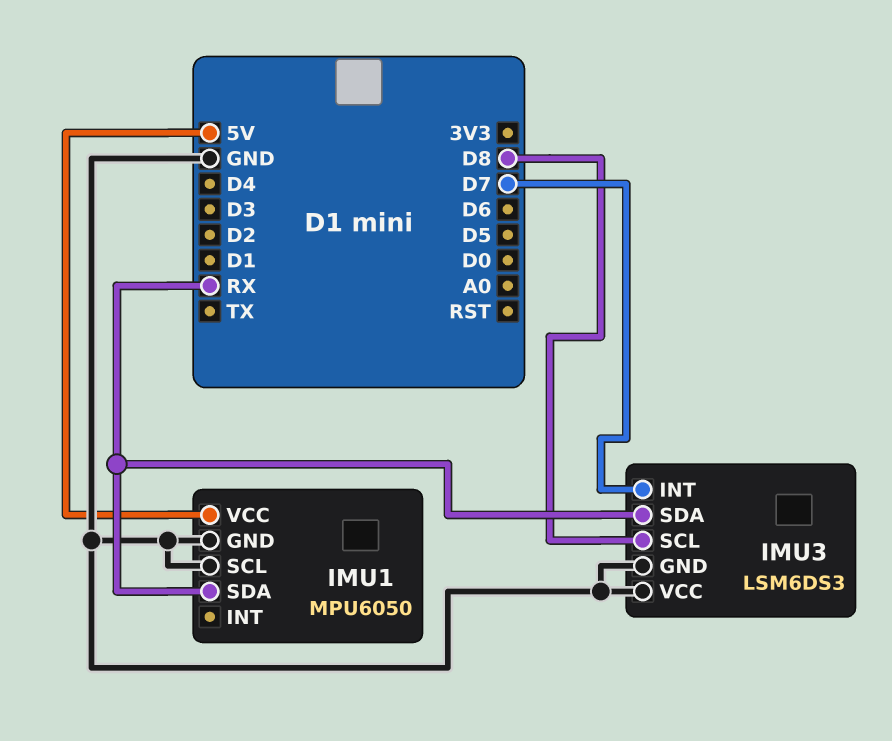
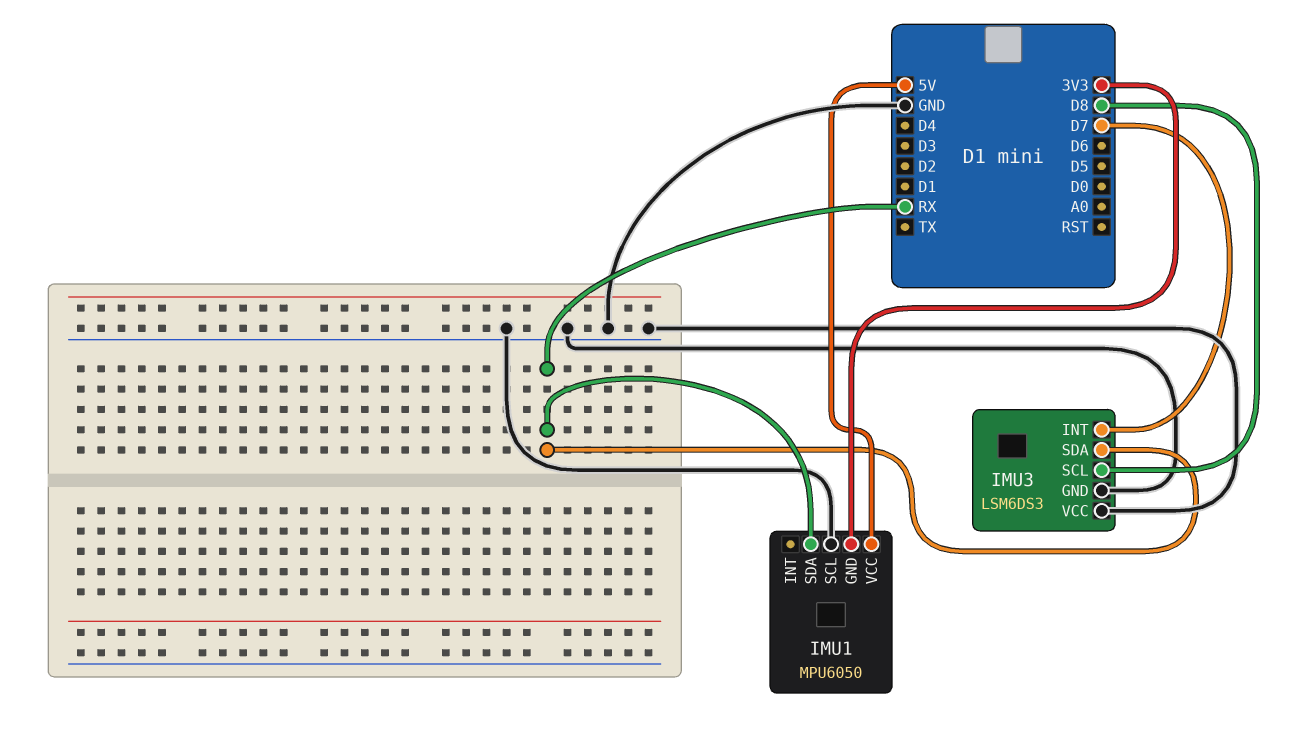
IMU1 pin GND: GND -> 3V3

